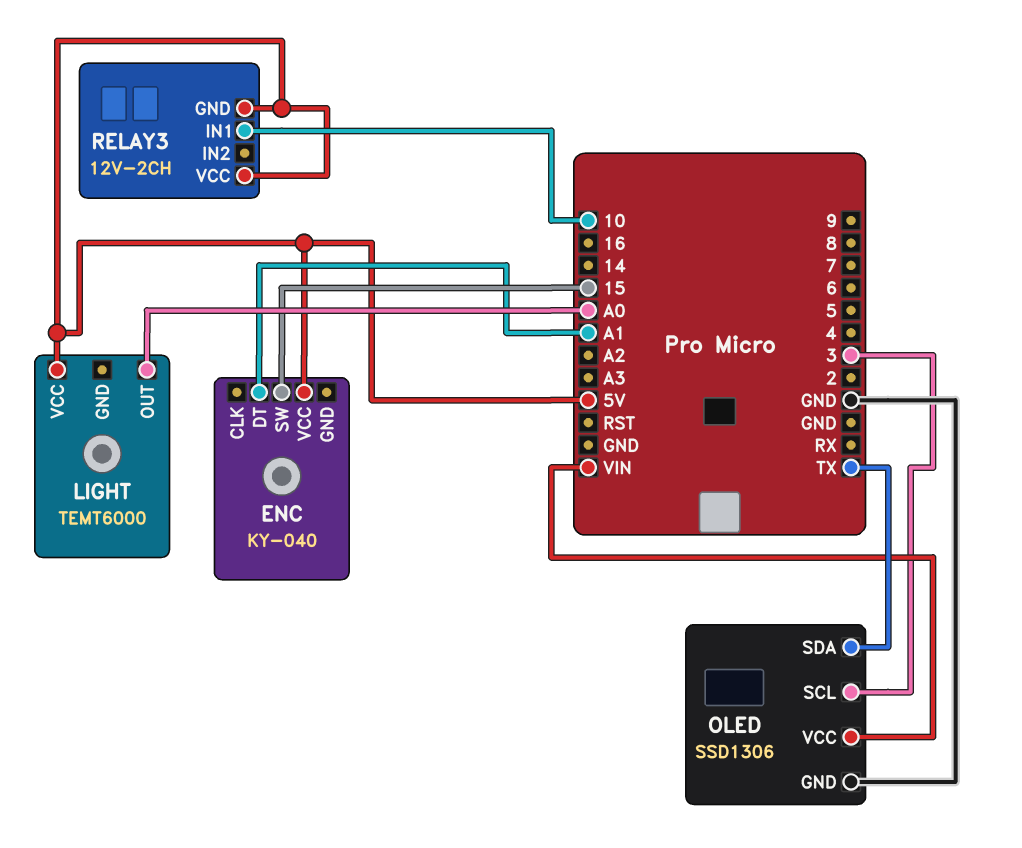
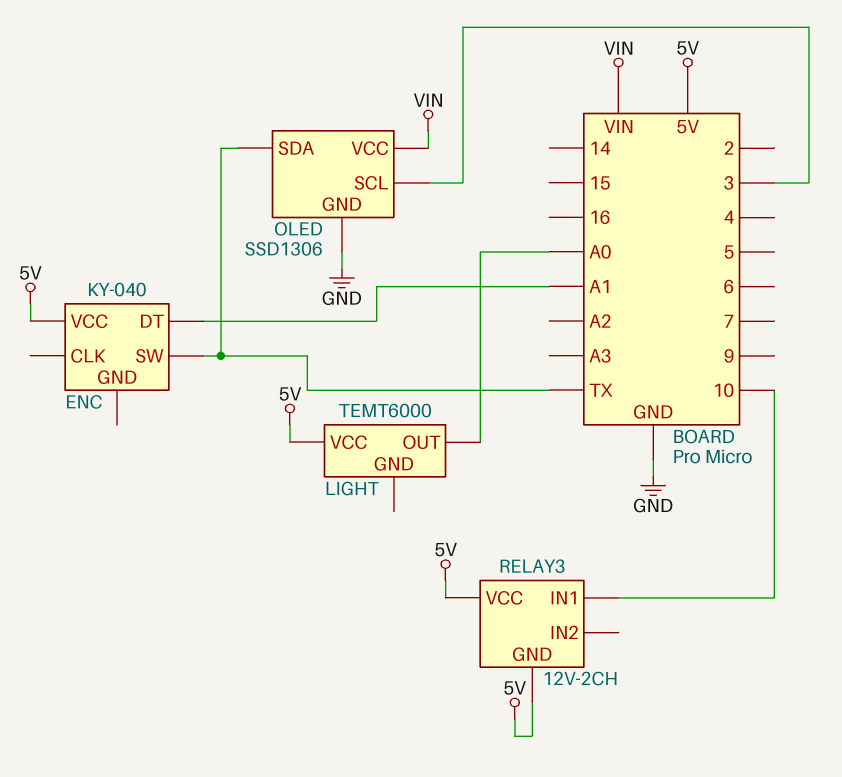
ENC pin SW: 15 -> TX

